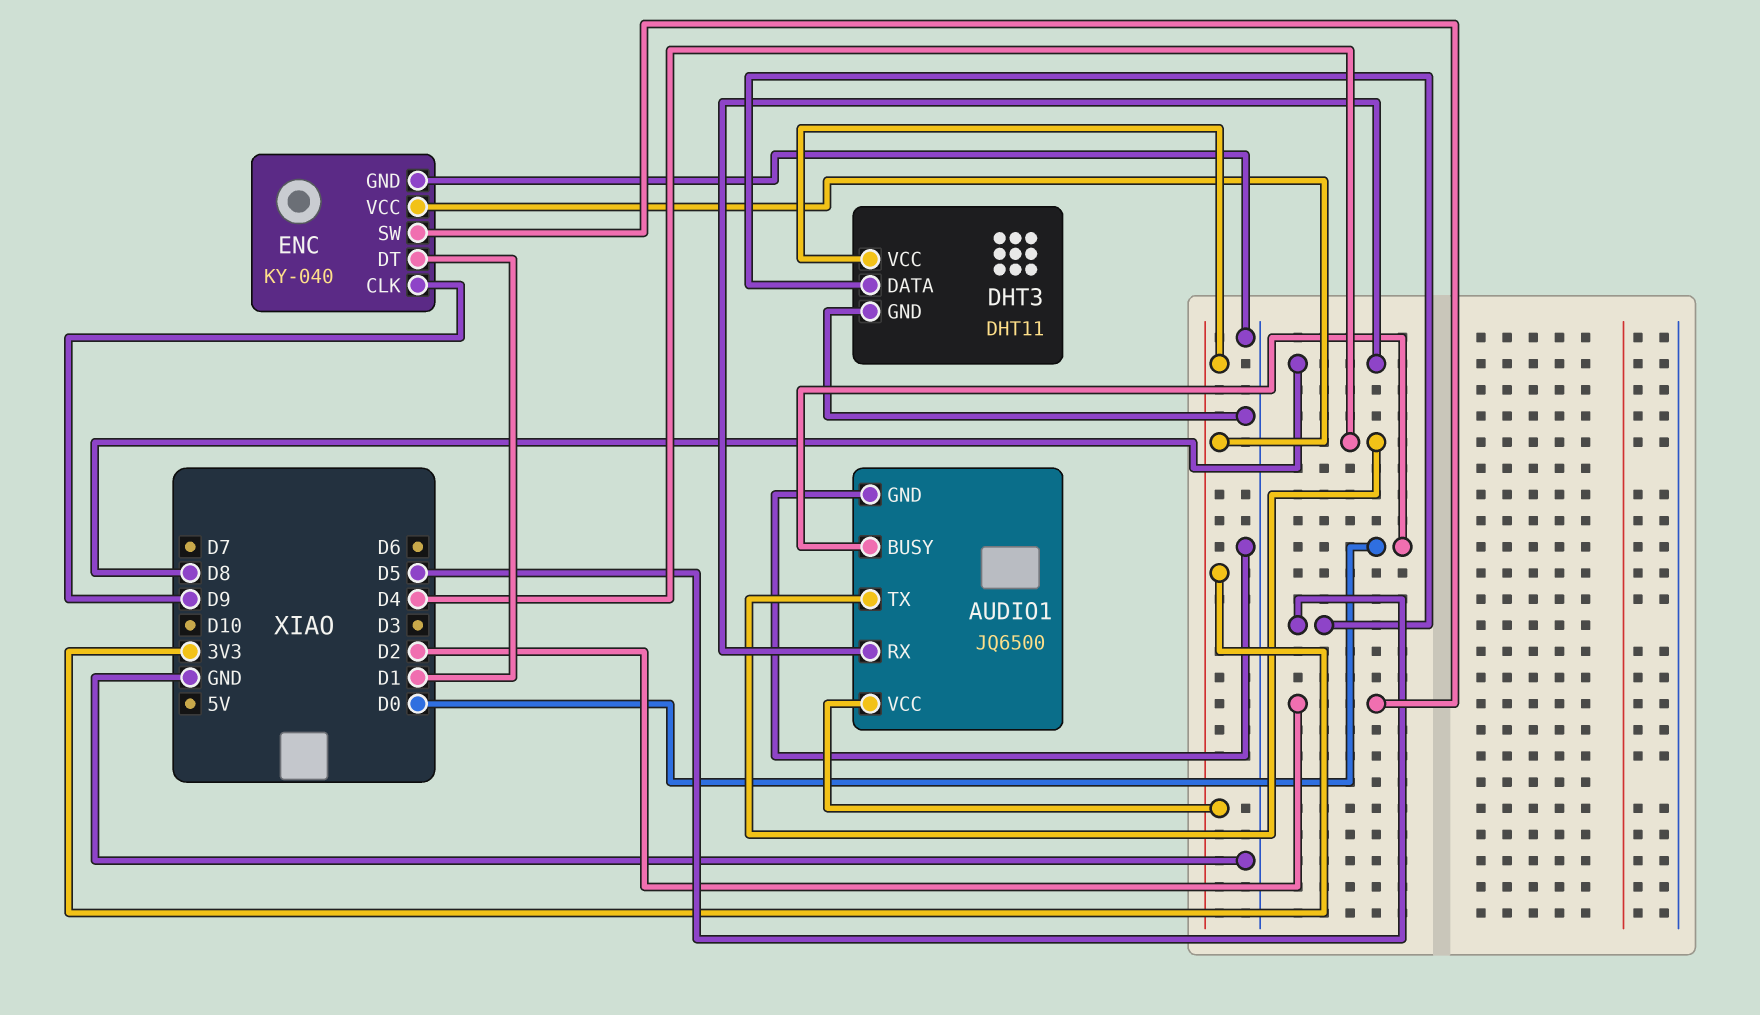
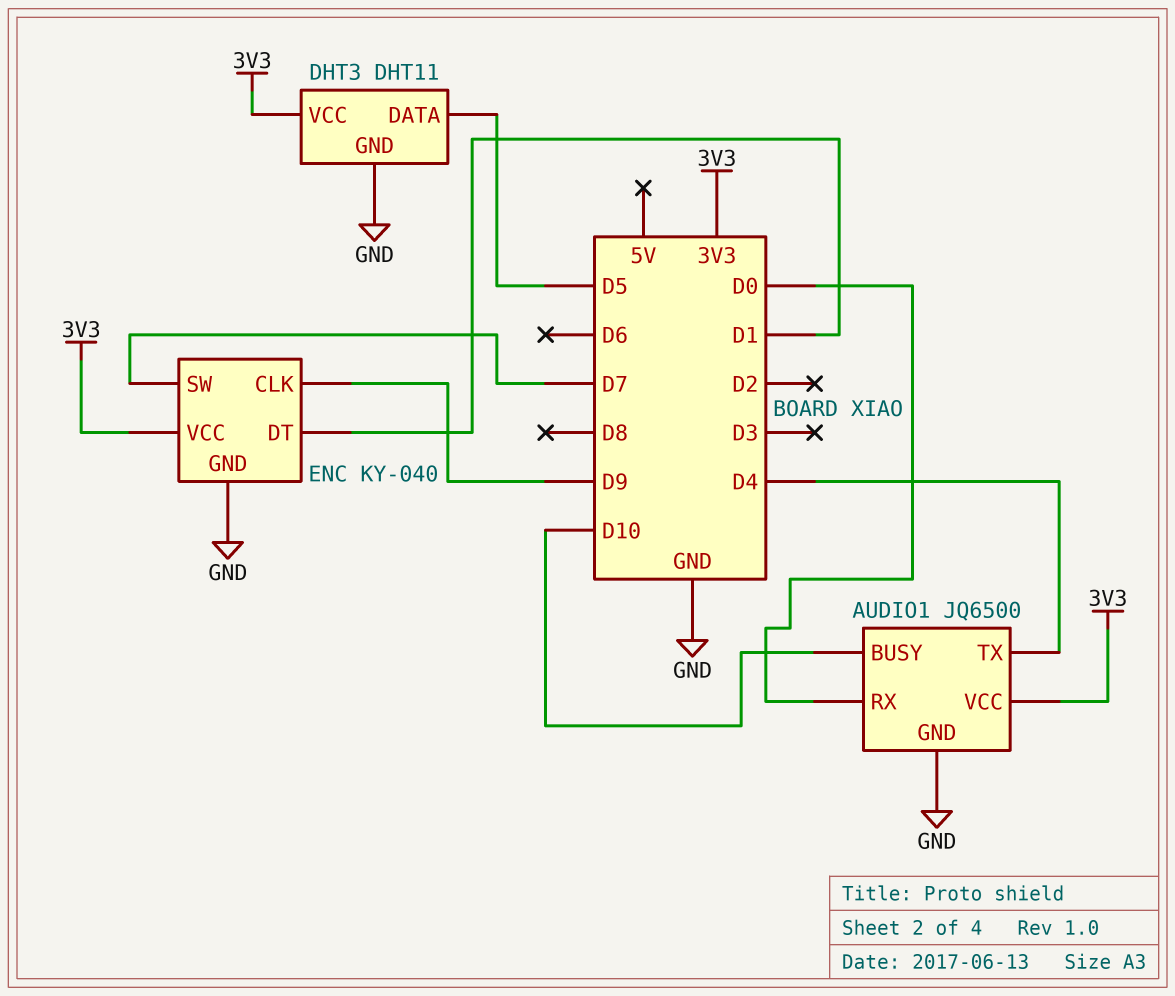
AUDIO1 pin BUSY: D0 -> D10
AUDIO1 pin RX: D8 -> D0
ENC pin SW: D2 -> D7

